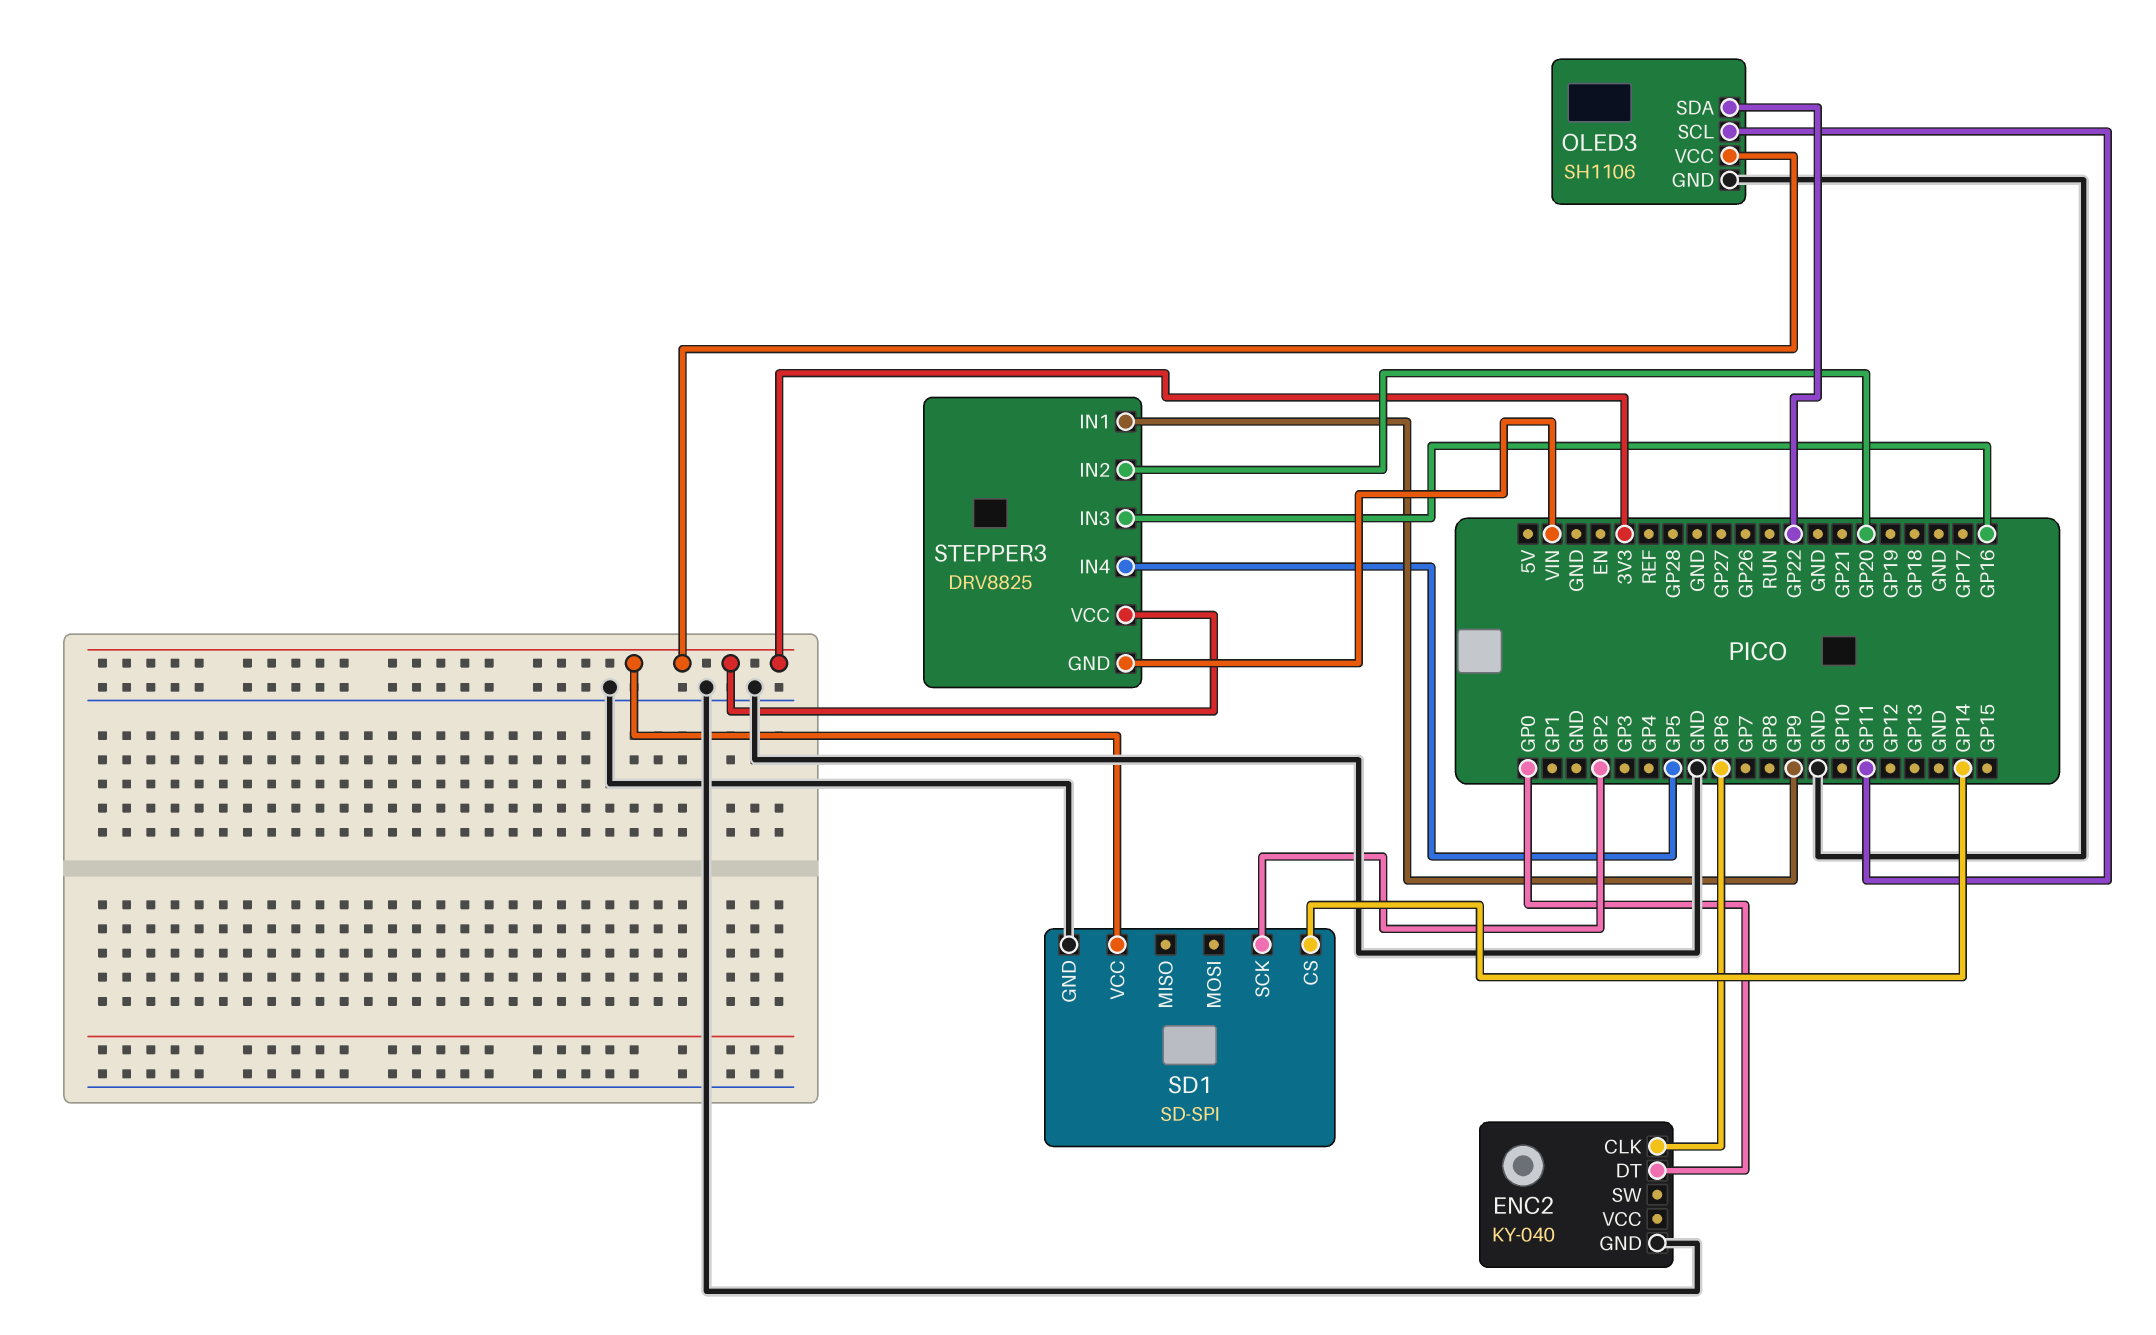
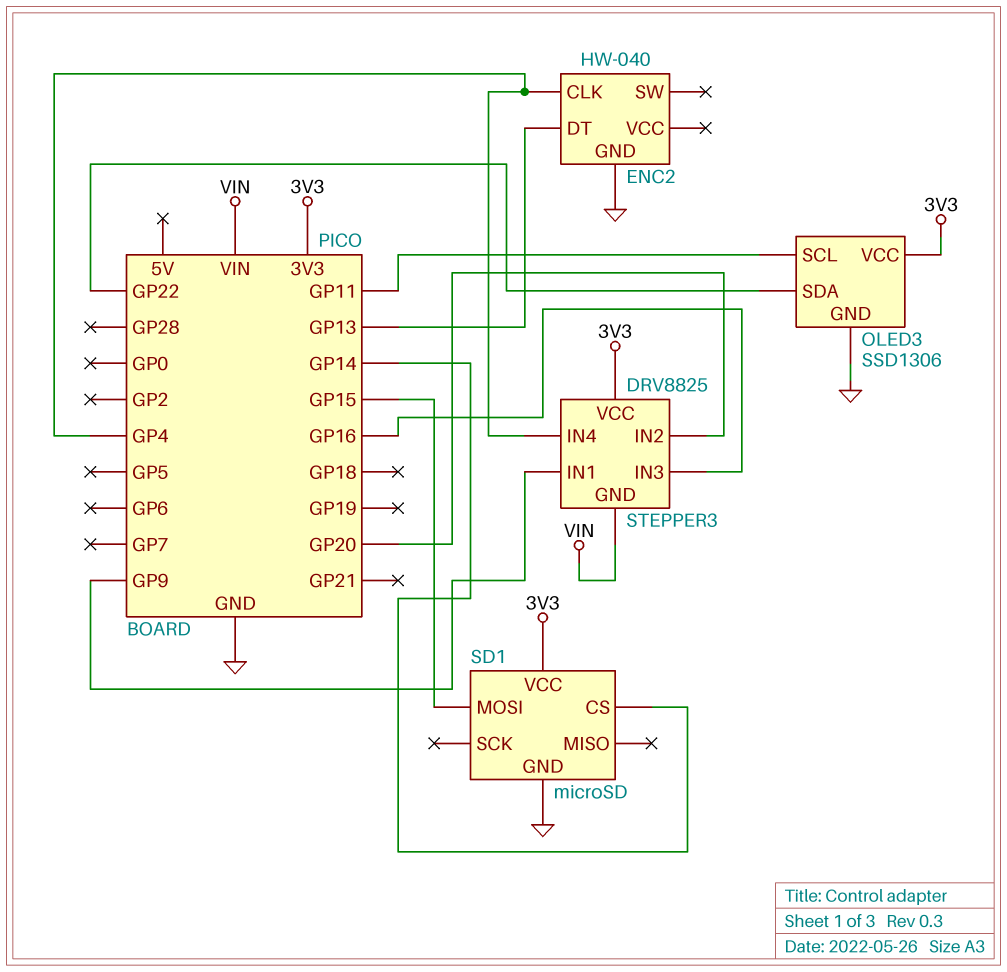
ENC2: KY-040 -> HW-040
ENC2 pin CLK: GP6 -> GP4
ENC2 pin DT: GP0 -> GP13
OLED3: SH1106 -> SSD1306
SD1: SD-SPI -> microSD
SD1 pin MOSI: none -> GP15
SD1 pin SCK: GP2 -> none
STEPPER3 pin IN4: GP5 -> GP4

